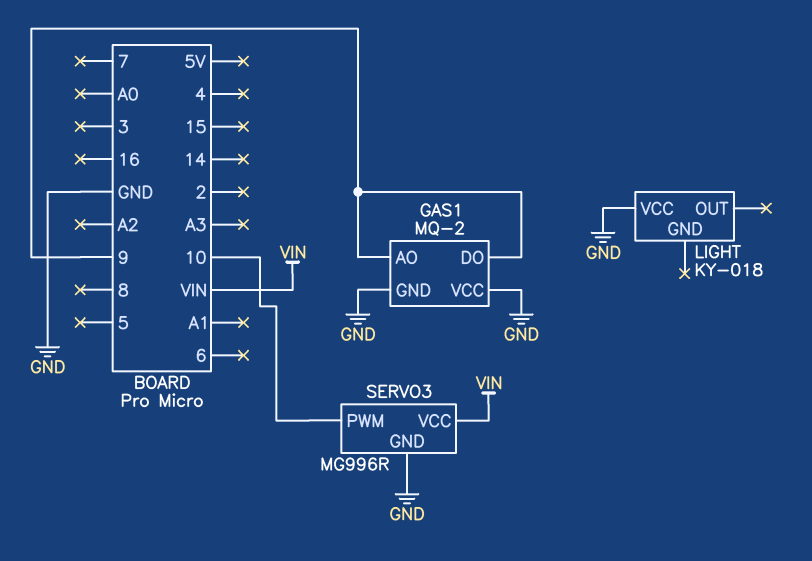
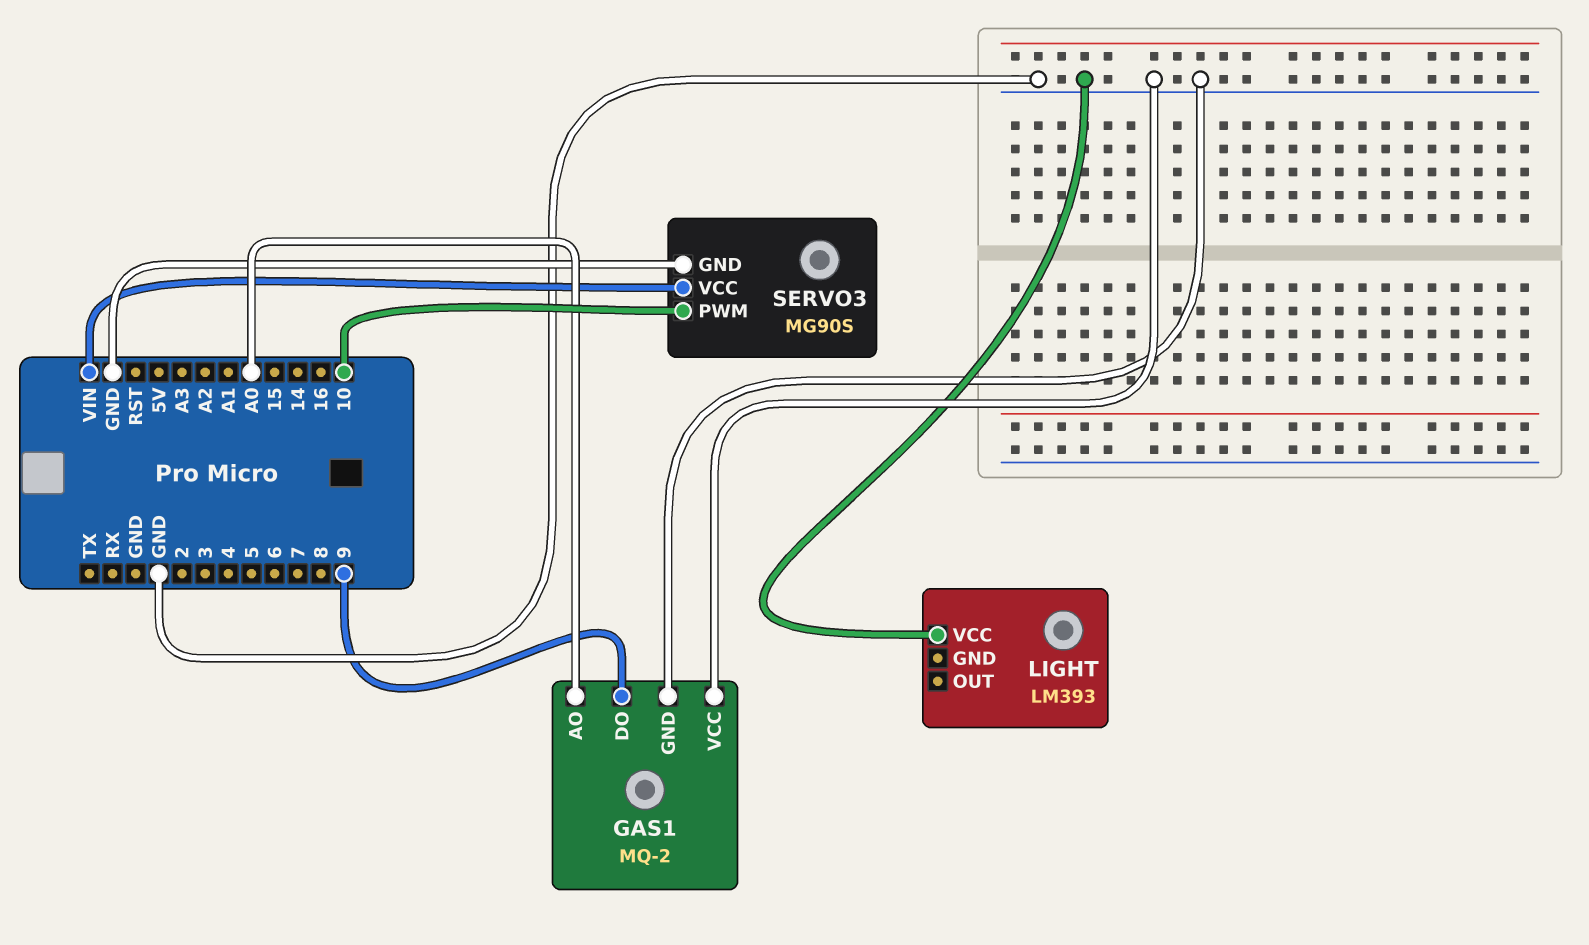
GAS1 pin AO: 9 -> A0
LIGHT: KY-018 -> LM393
SERVO3: MG996R -> MG90S

